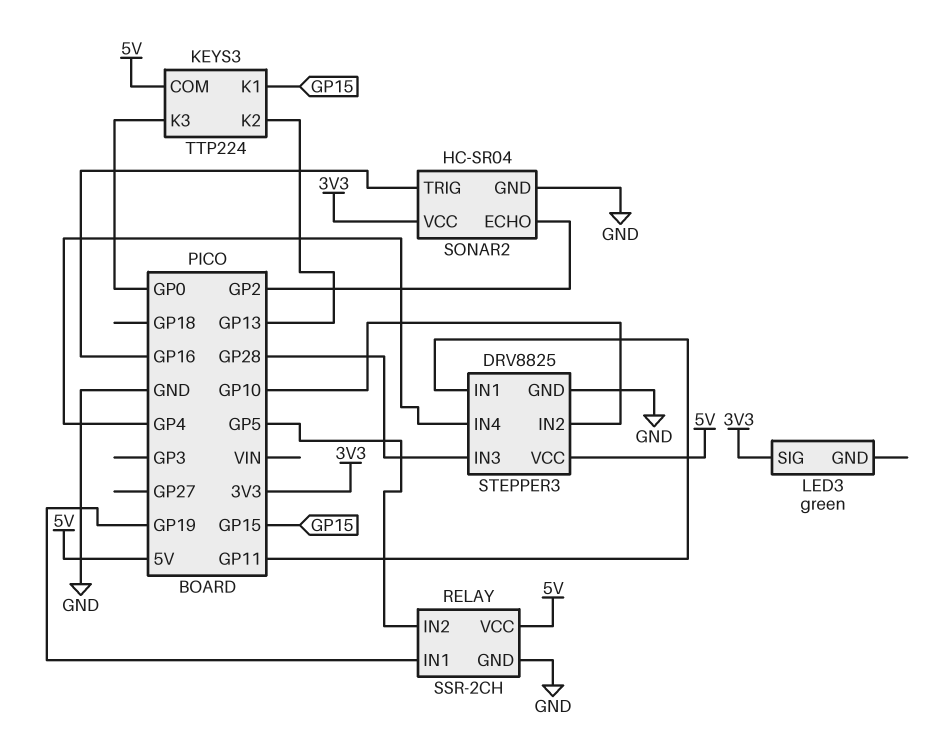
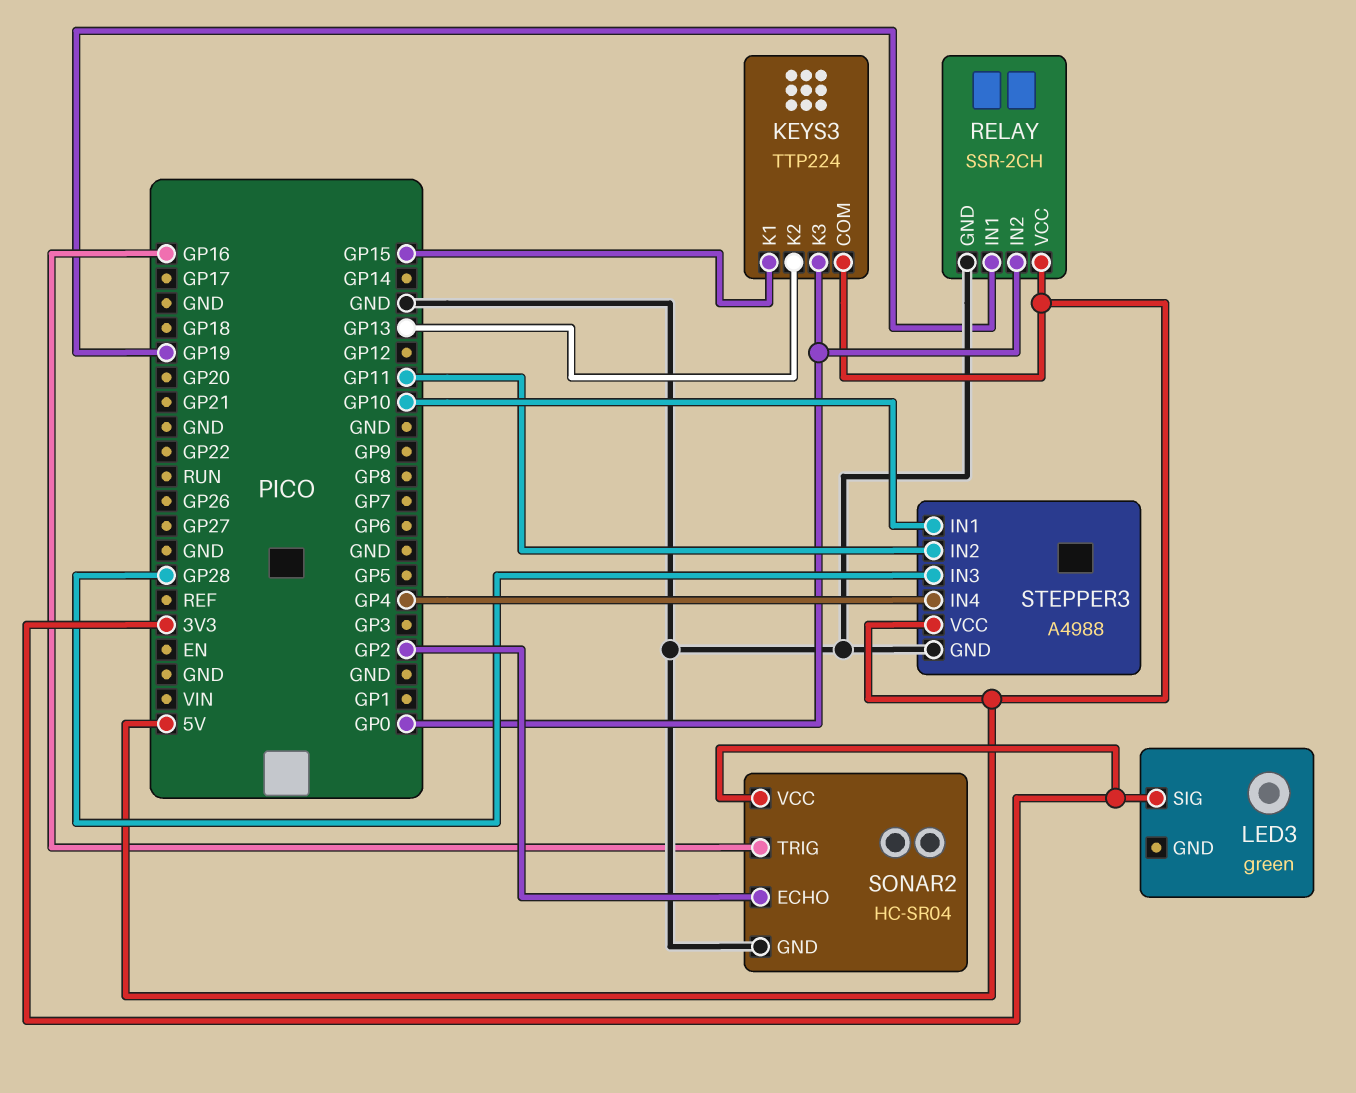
RELAY pin IN2: GP5 -> GP0
STEPPER3: DRV8825 -> A4988
STEPPER3 pin IN1: GP11 -> GP10
STEPPER3 pin IN2: GP10 -> GP11

